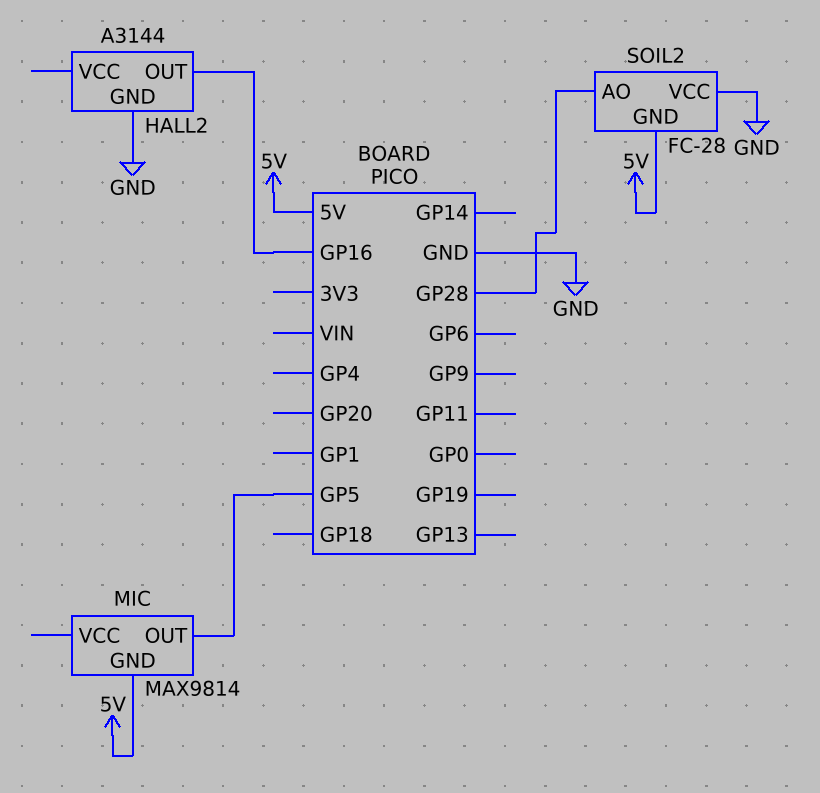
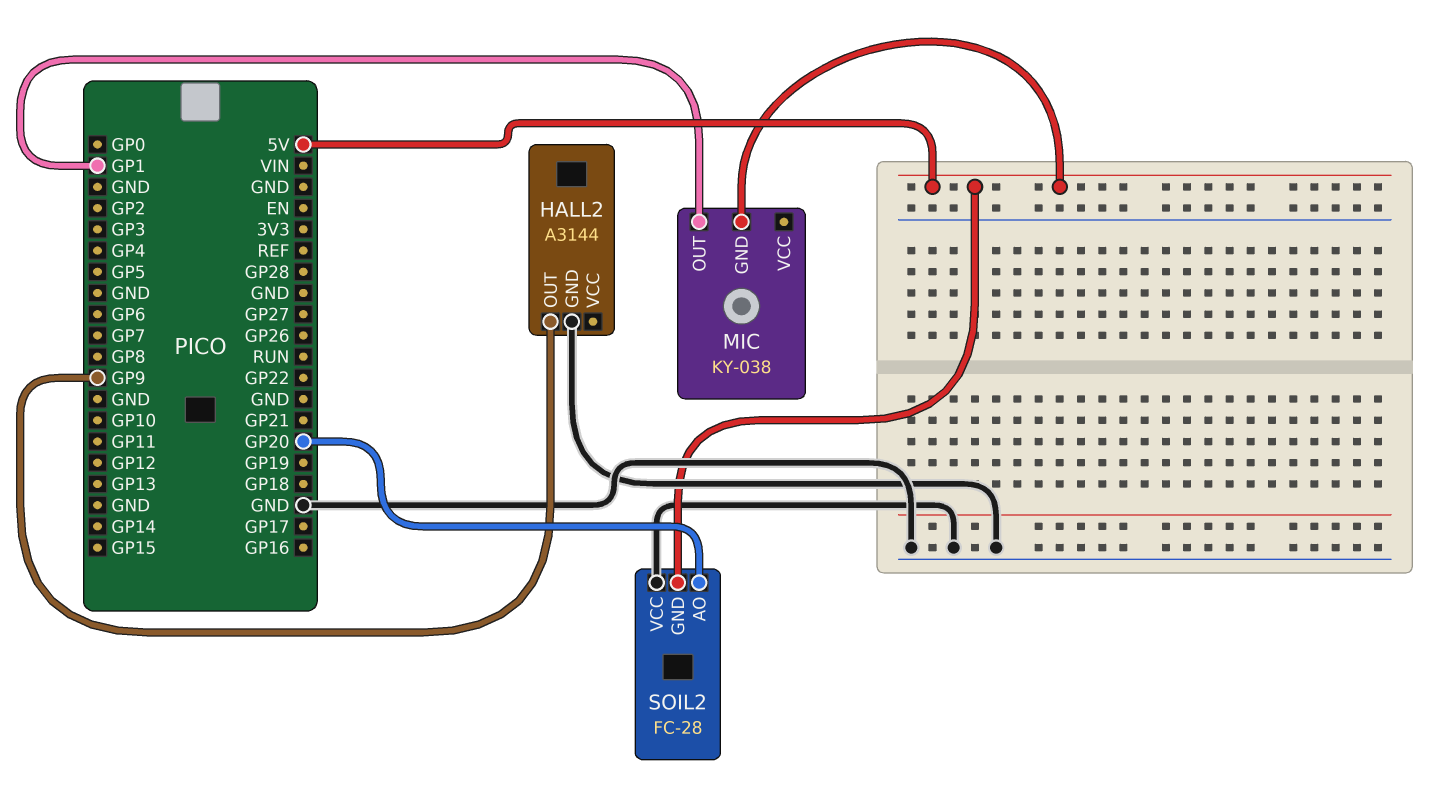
HALL2 pin OUT: GP16 -> GP9
MIC: MAX9814 -> KY-038
MIC pin OUT: GP5 -> GP1
SOIL2 pin AO: GP28 -> GP20

